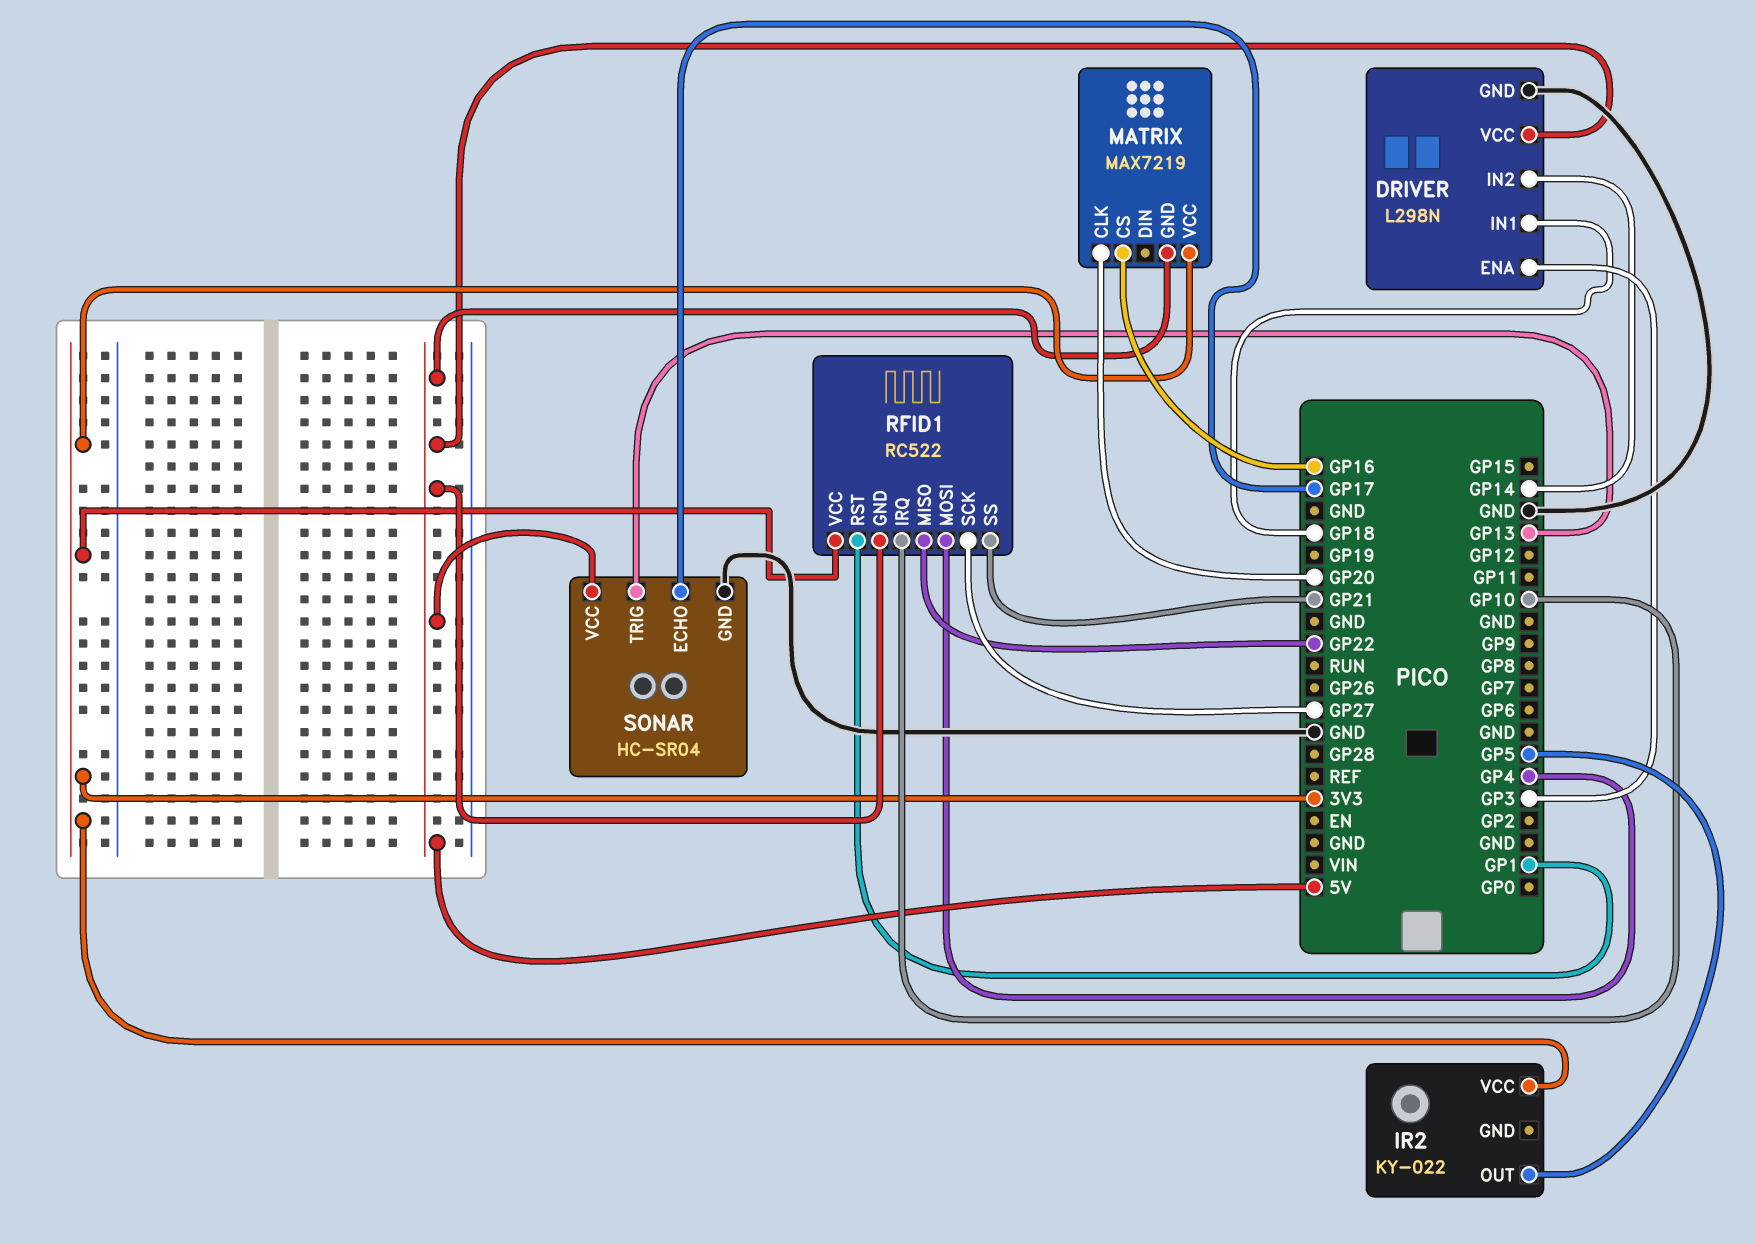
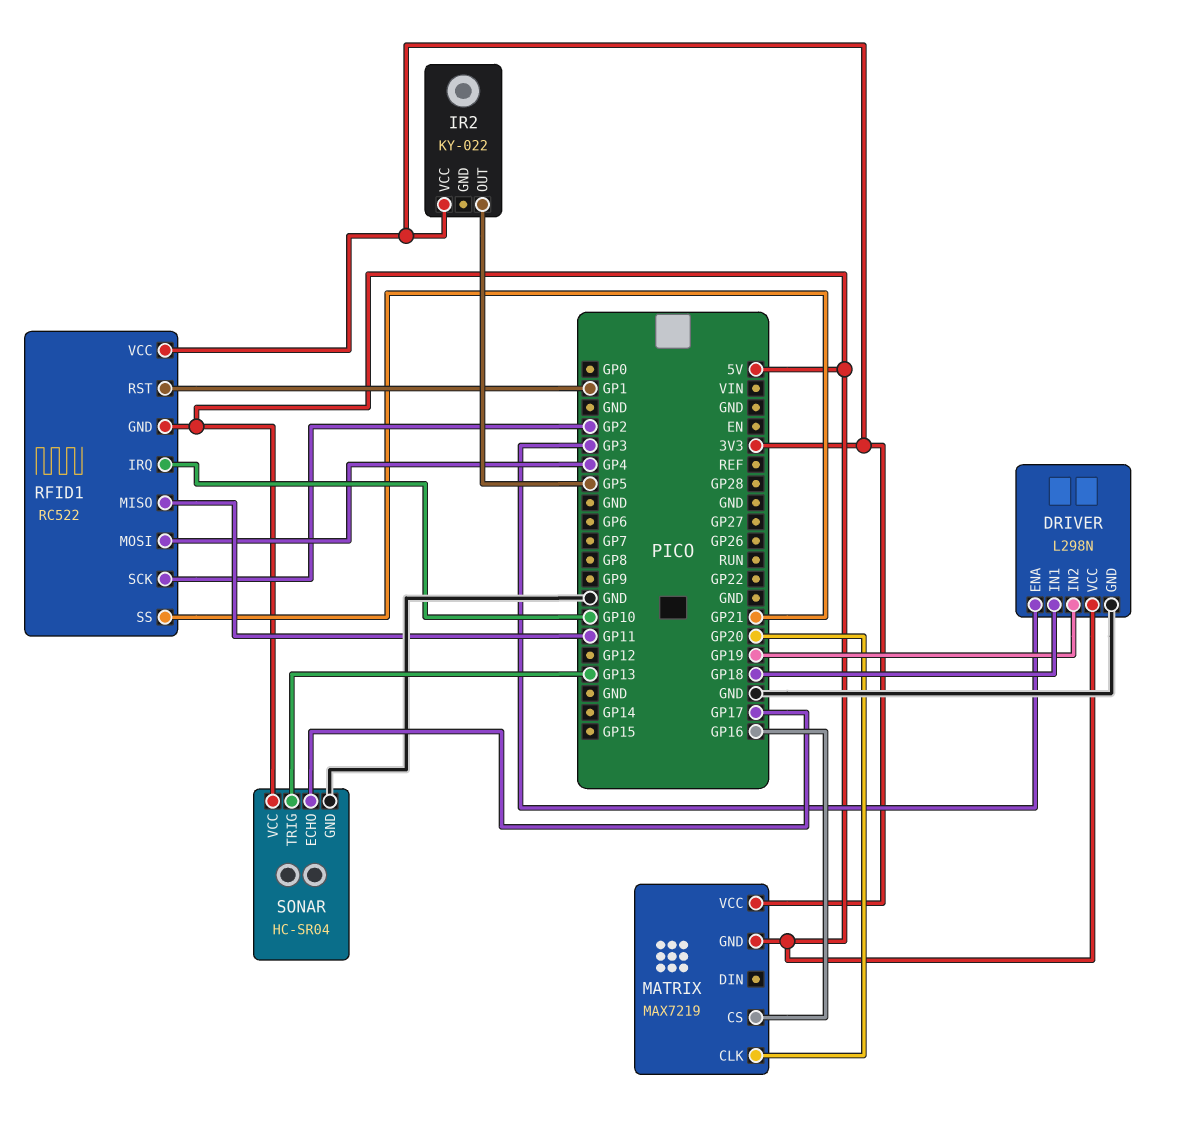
DRIVER pin IN2: GP14 -> GP19
RFID1 pin MISO: GP22 -> GP11
RFID1 pin SCK: GP27 -> GP2

